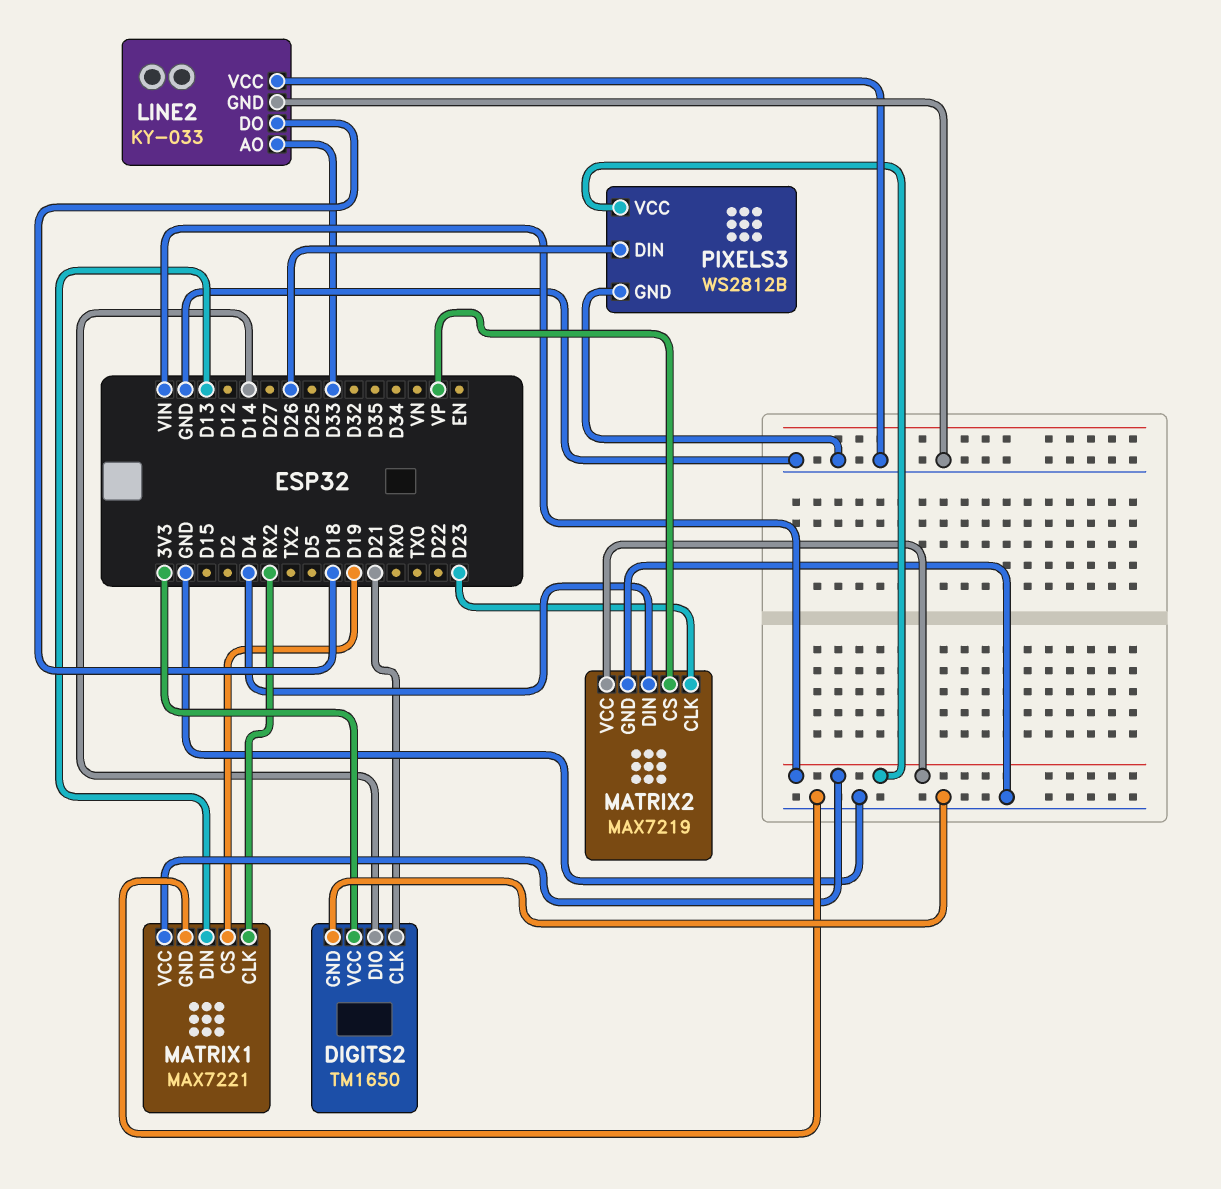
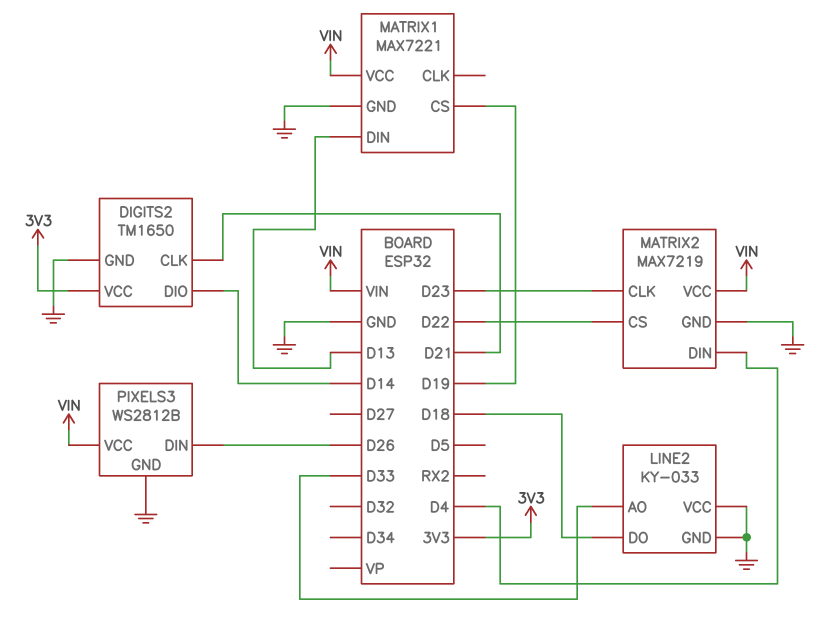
MATRIX1 pin CLK: RX2 -> none
MATRIX2 pin CS: VP -> D22

